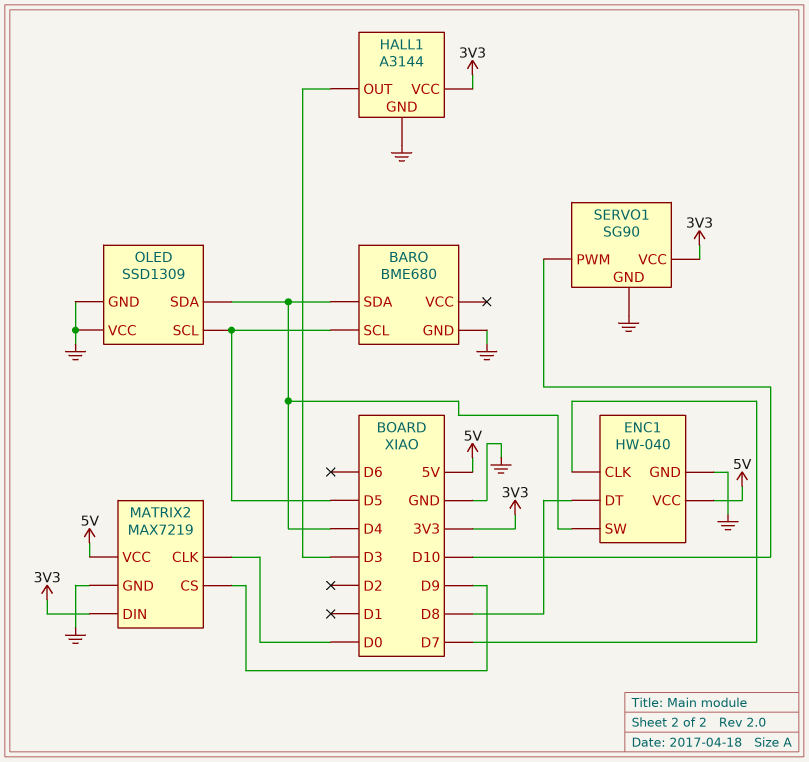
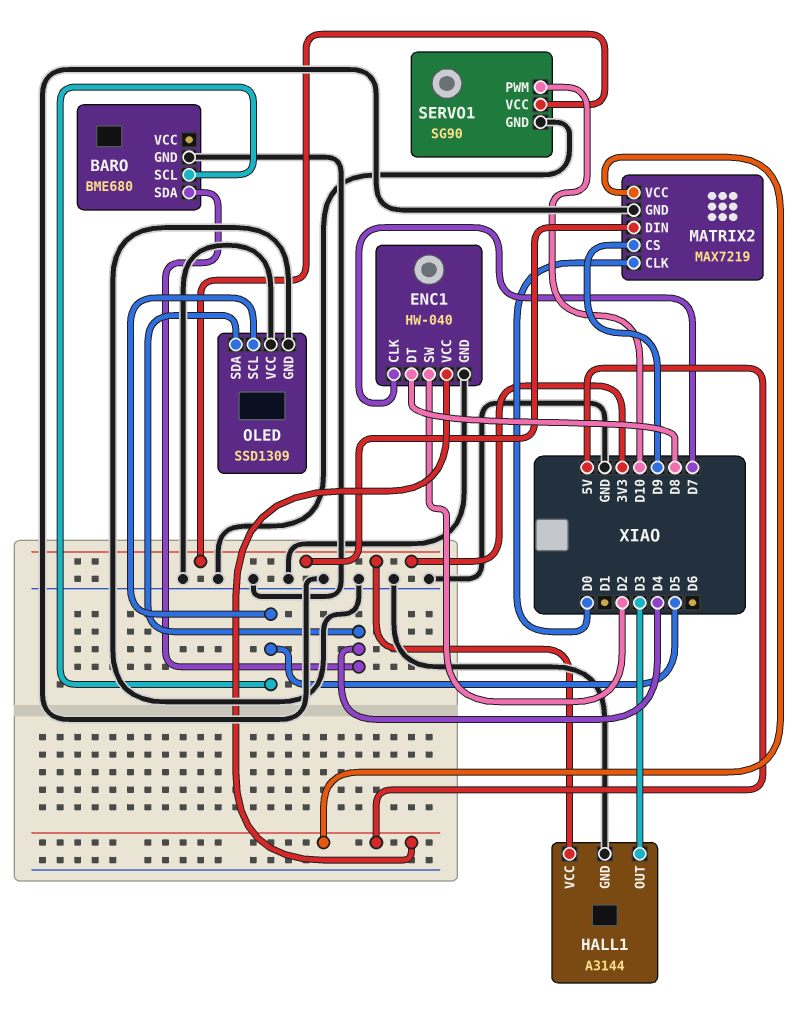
ENC1 pin SW: D4 -> D2

